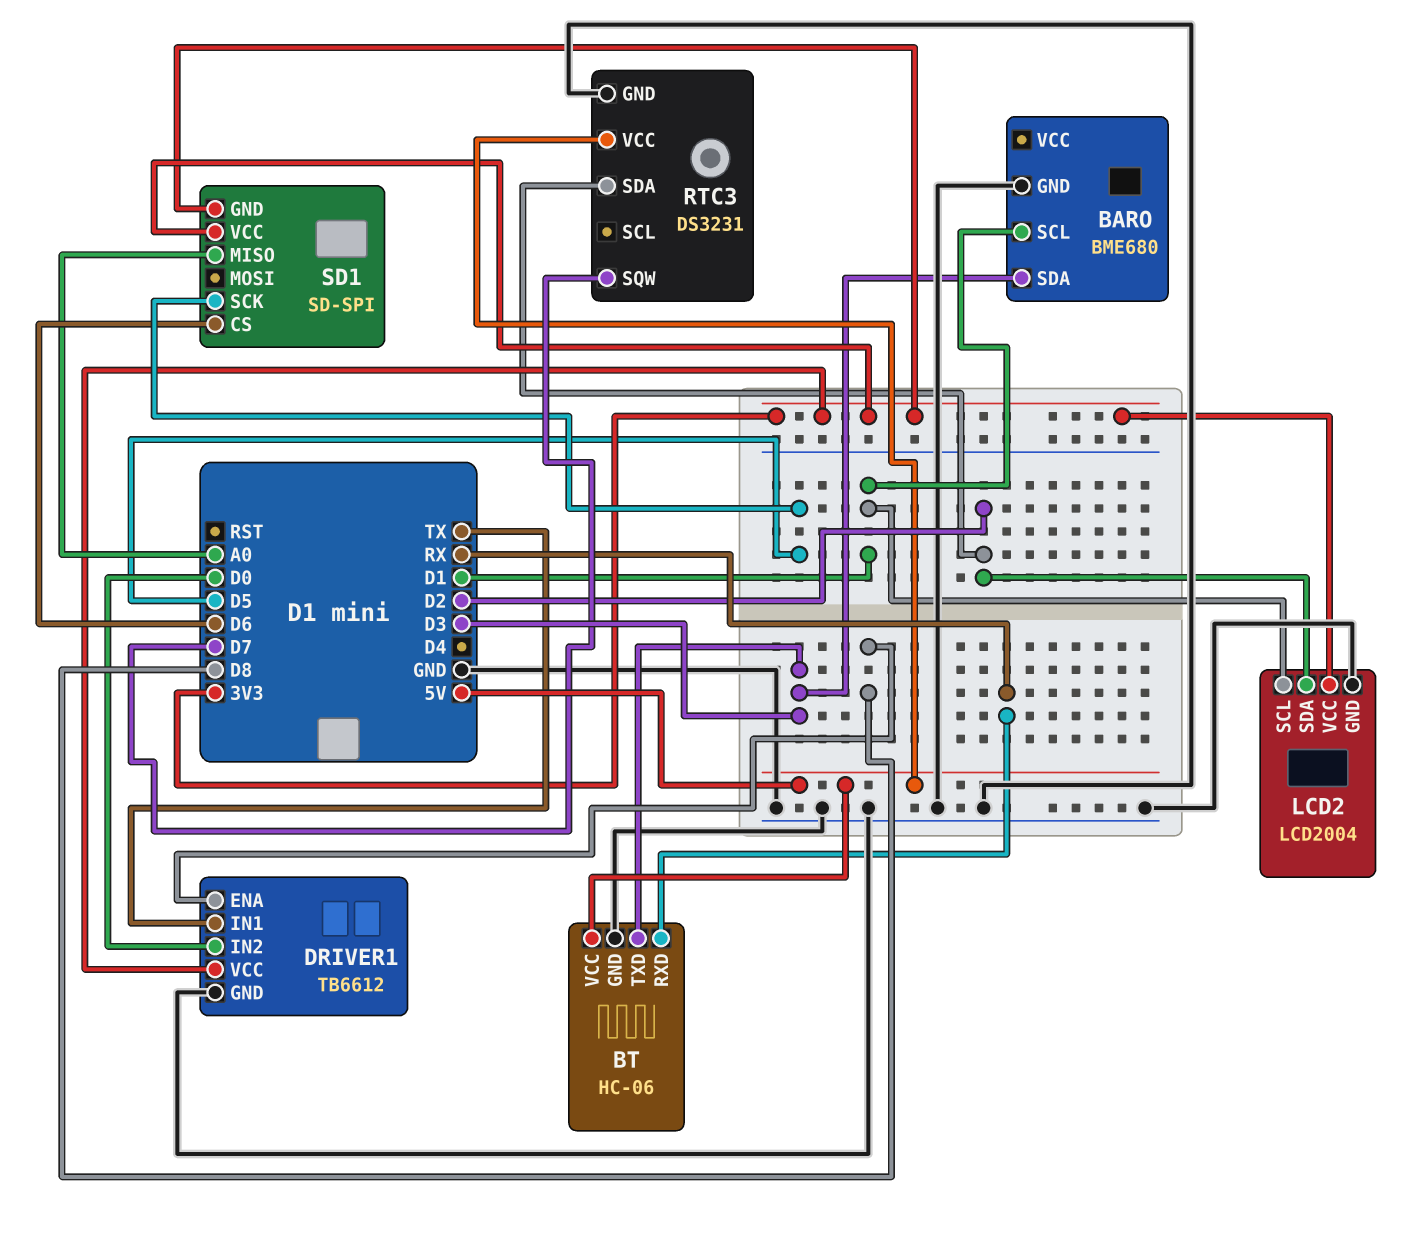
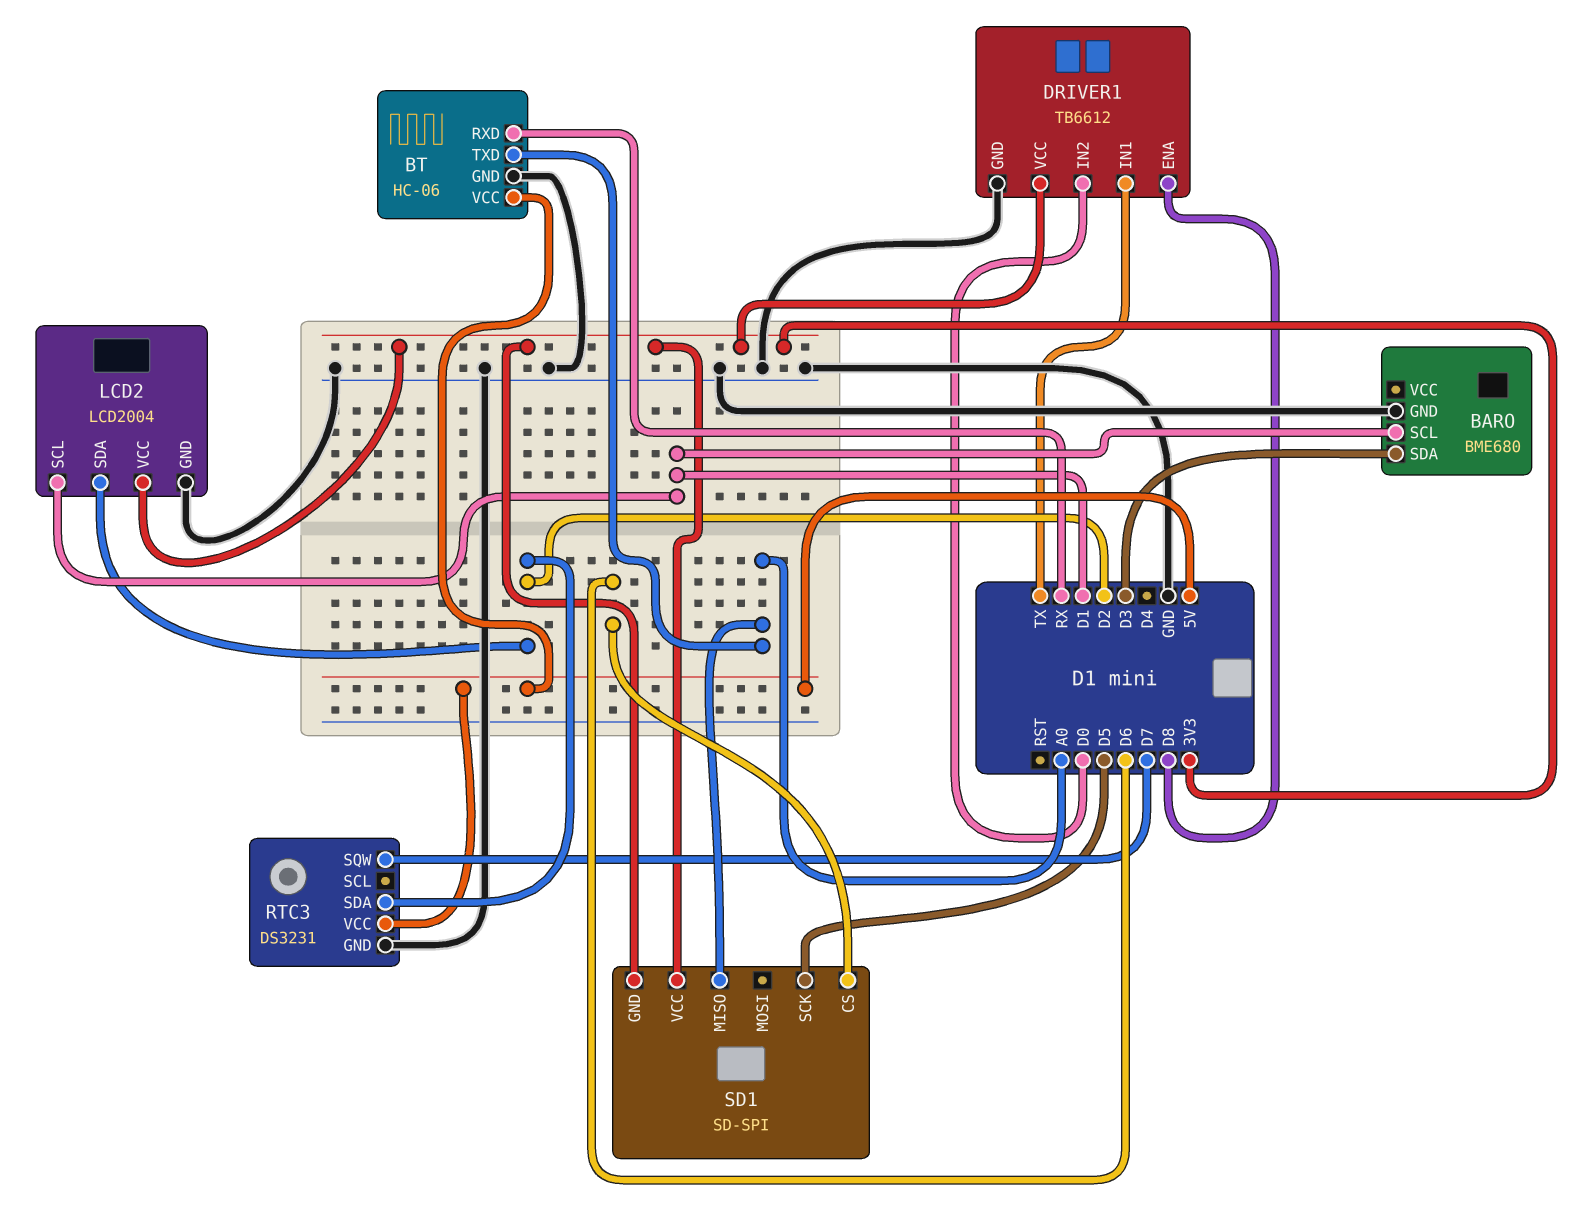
BT pin TXD: D3 -> A0

